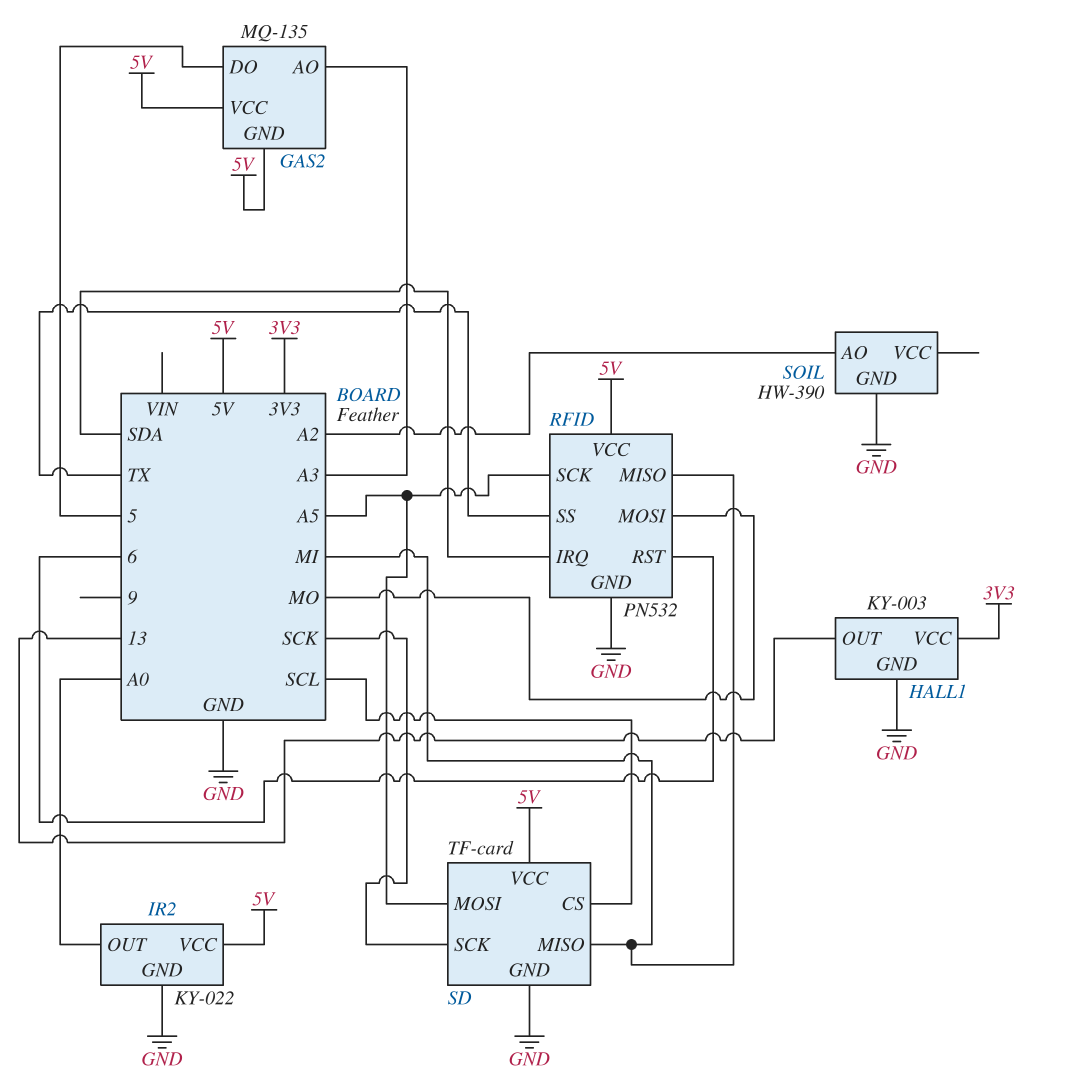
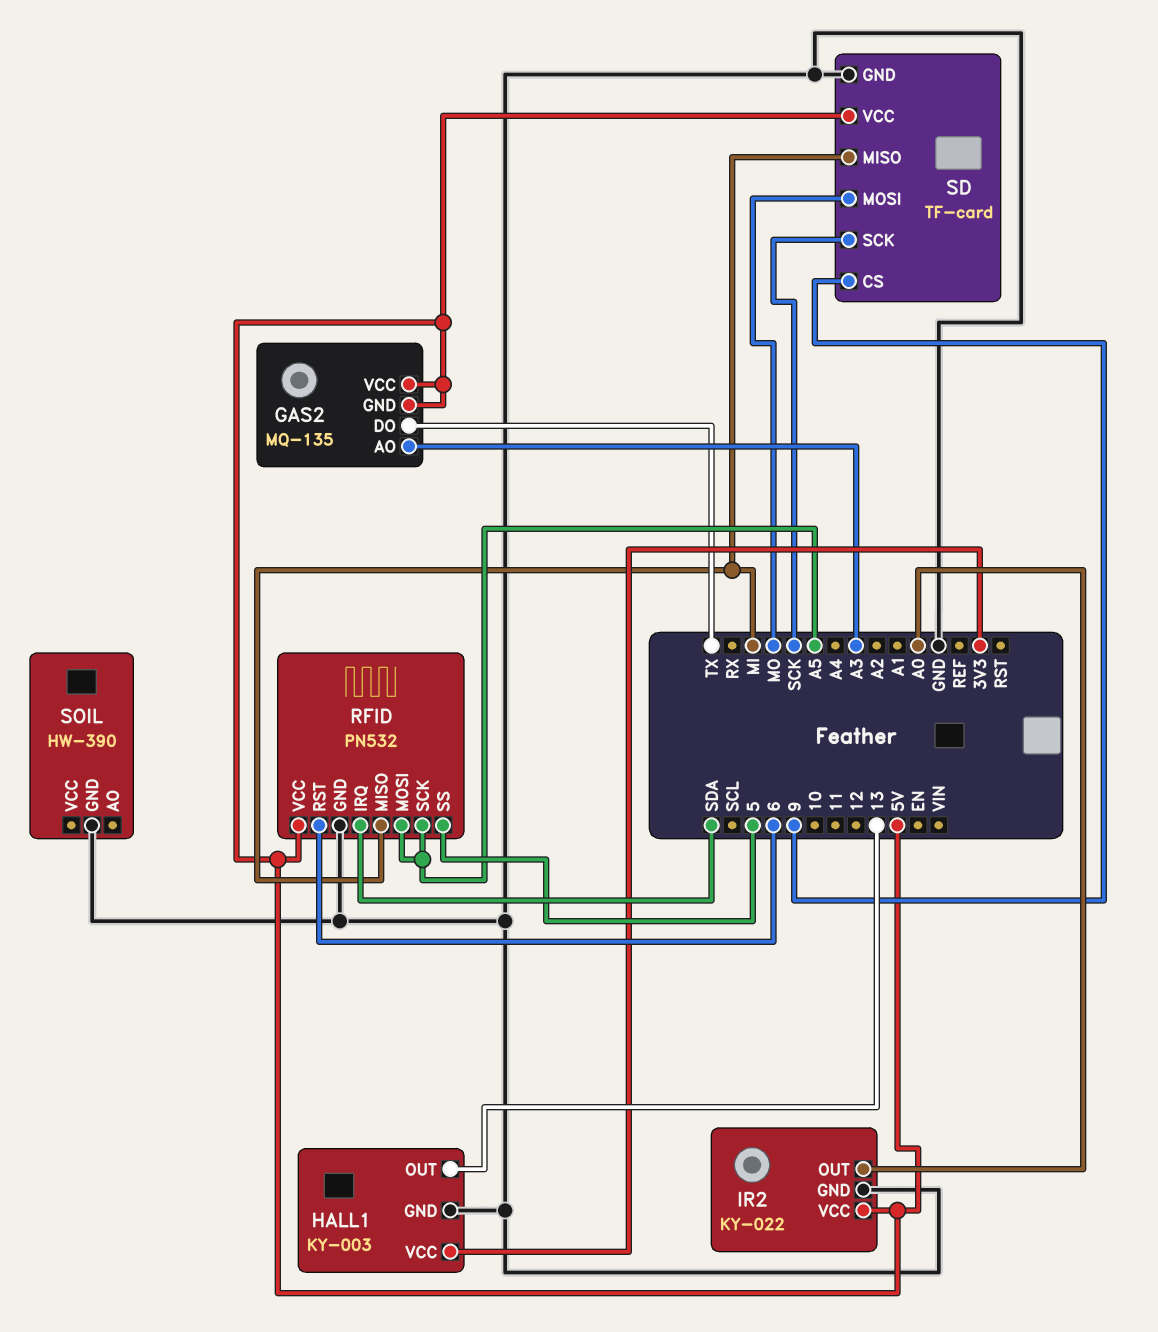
GAS2 pin DO: 5 -> TX
RFID pin MOSI: MO -> A5
RFID pin SS: TX -> 5
SD pin CS: SCL -> 9
SD pin MOSI: A5 -> MO
SOIL pin AO: A2 -> none

